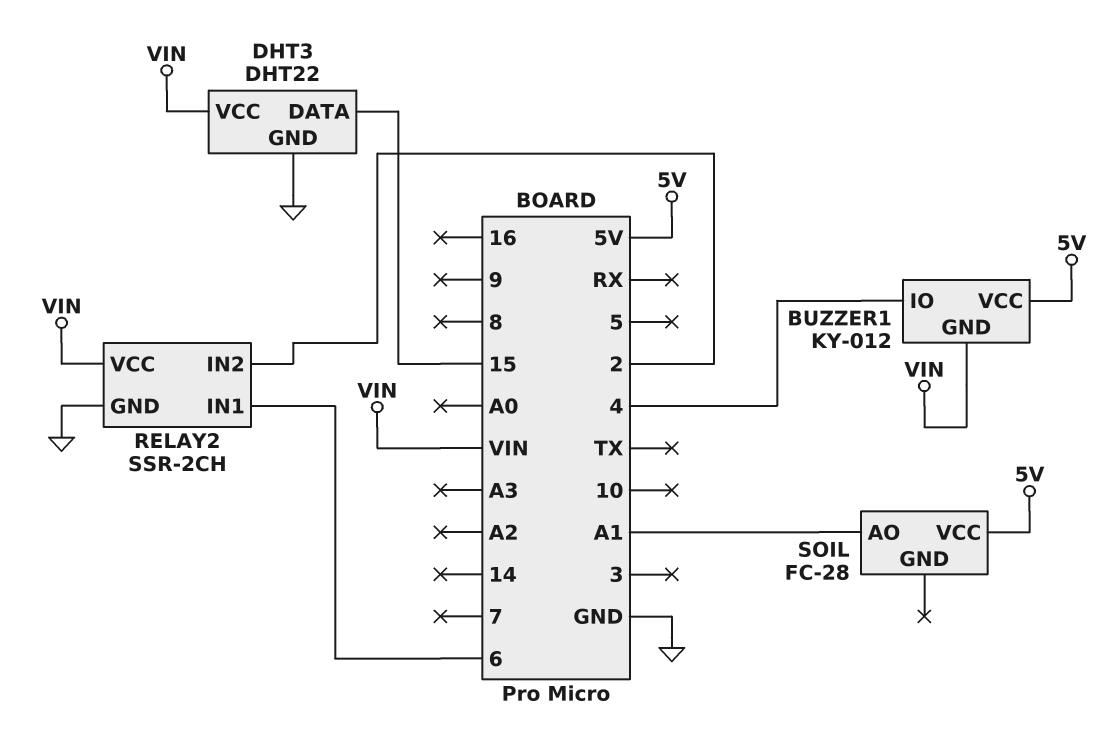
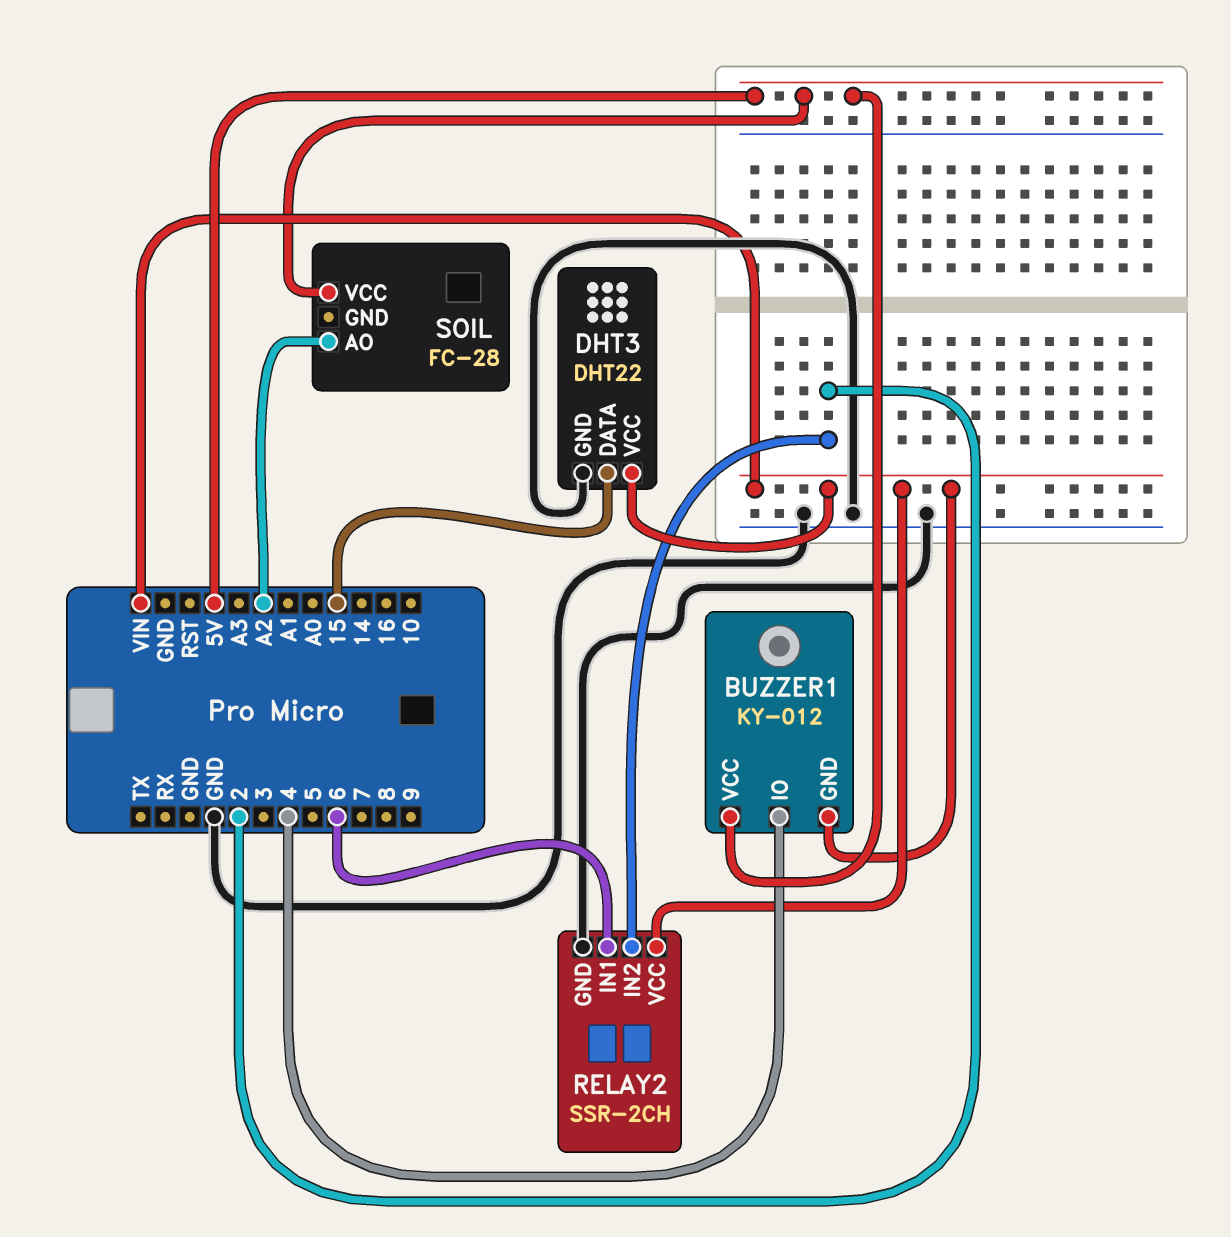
SOIL pin AO: A1 -> A2

